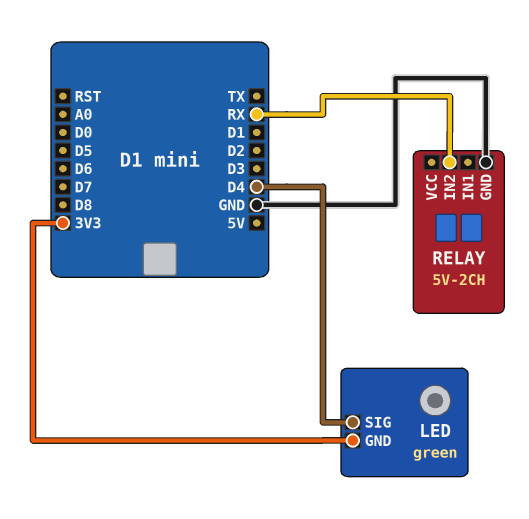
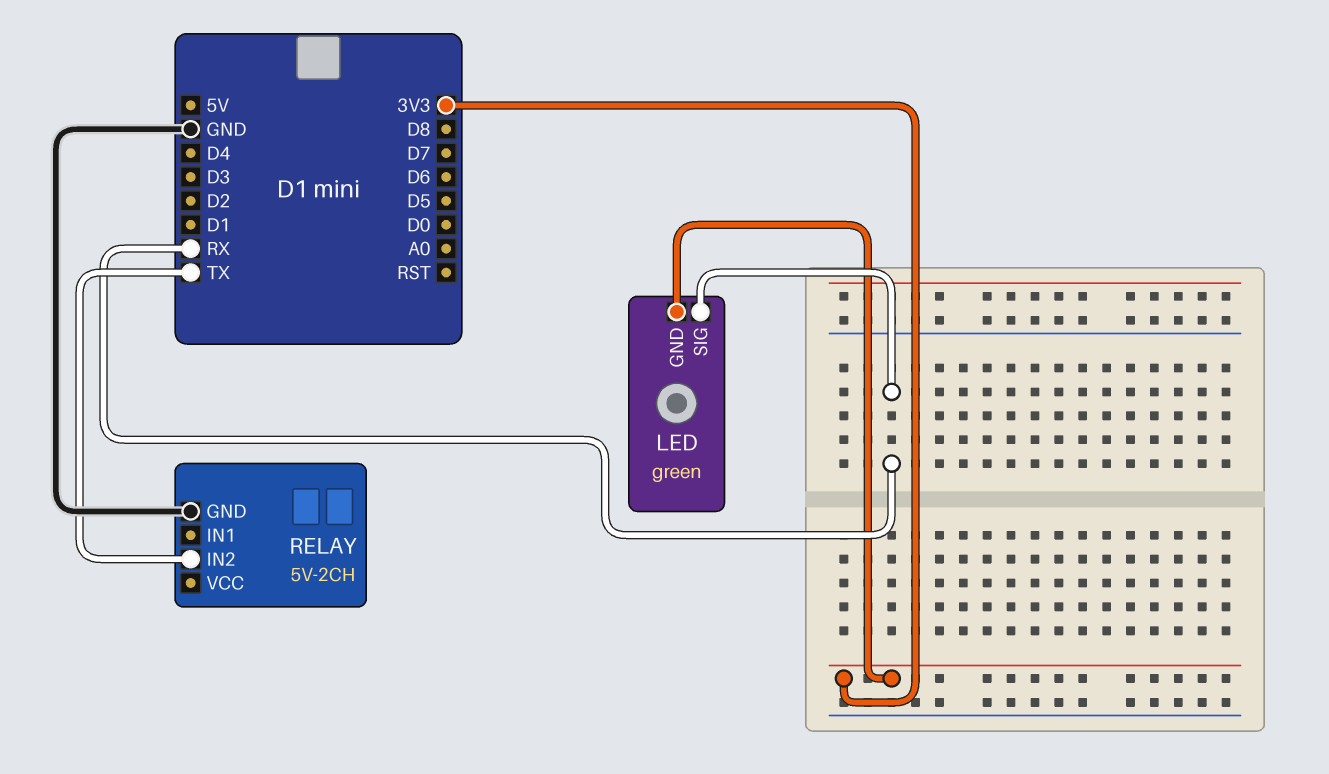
LED pin SIG: D4 -> RX
RELAY pin IN2: RX -> TX

